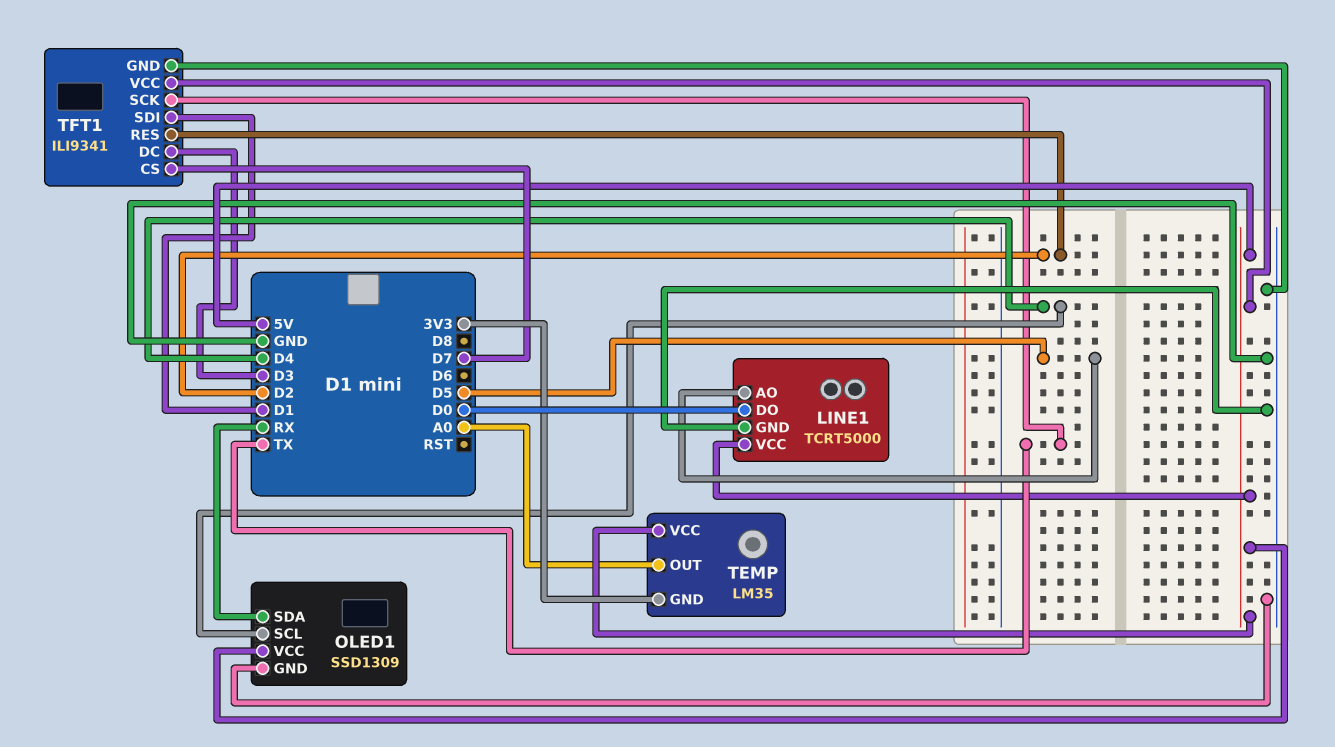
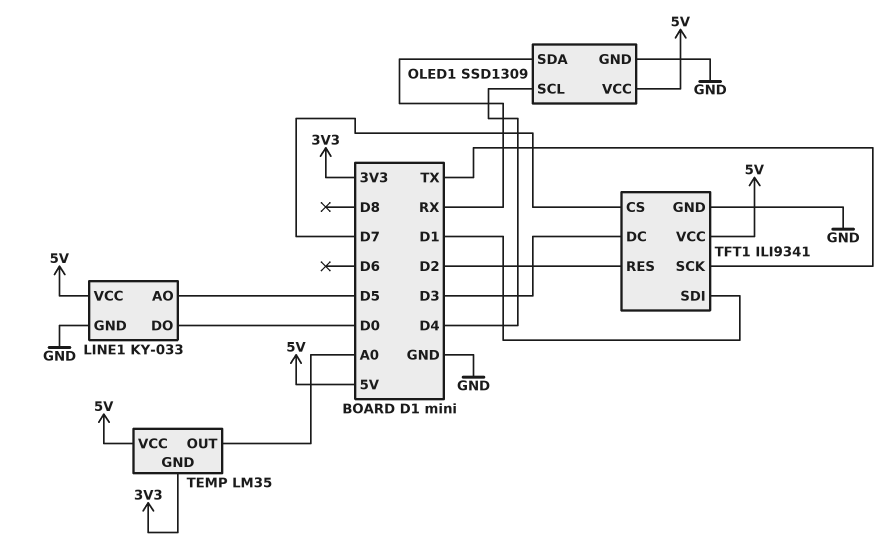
LINE1: TCRT5000 -> KY-033

